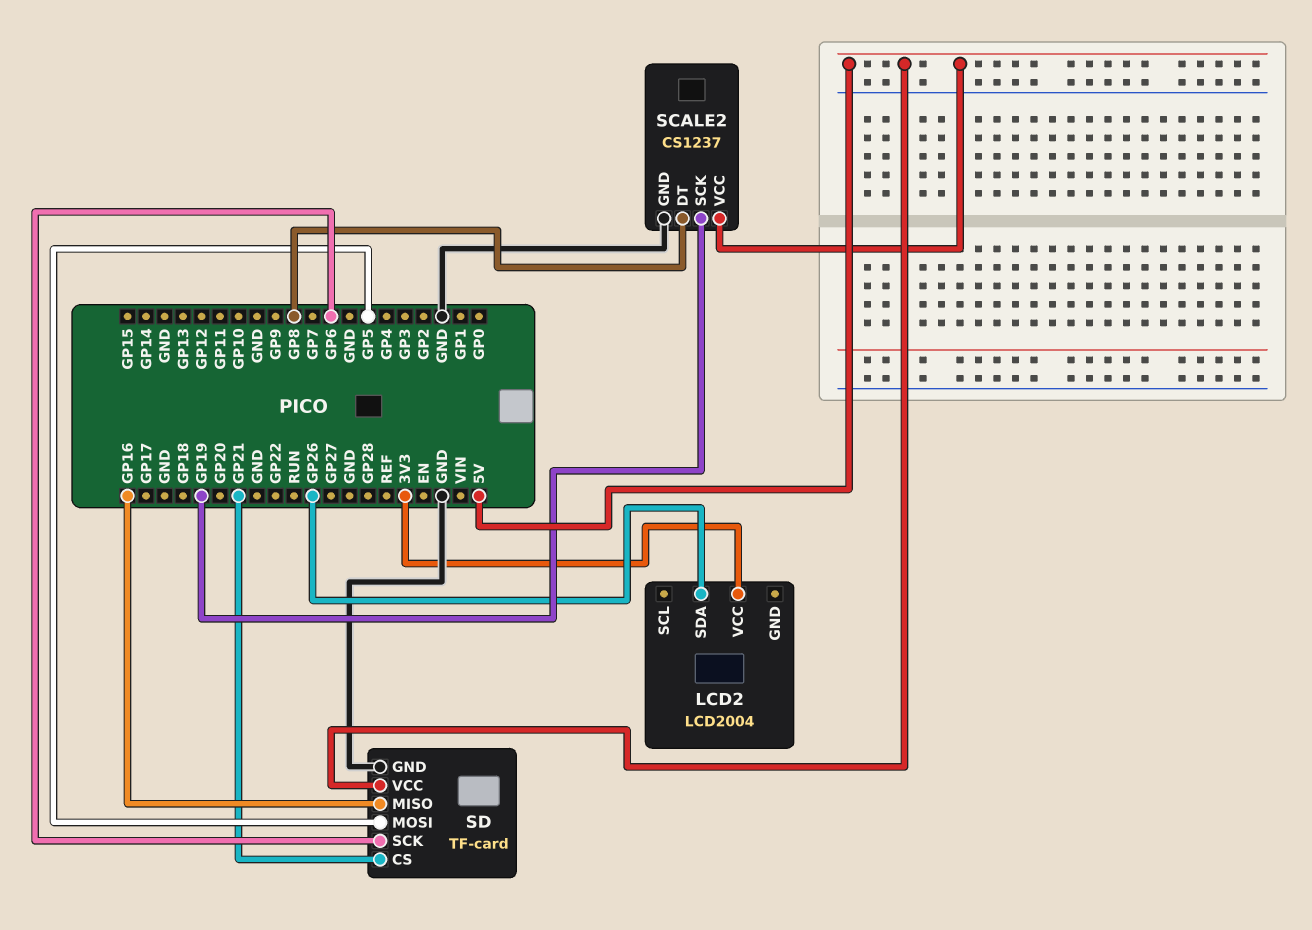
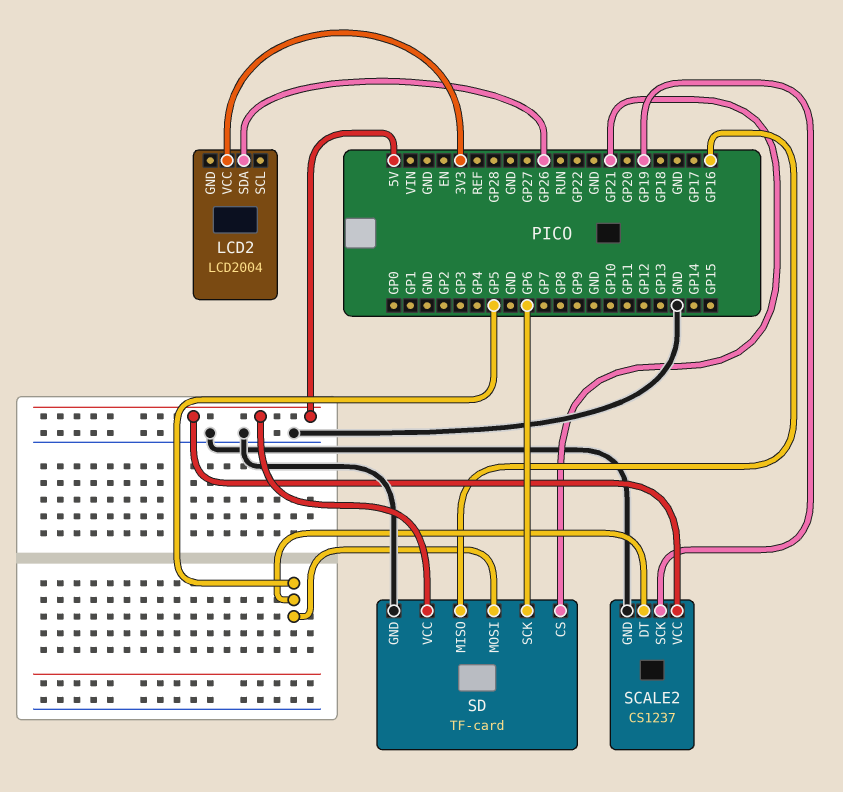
SCALE2 pin DT: GP8 -> GP5

